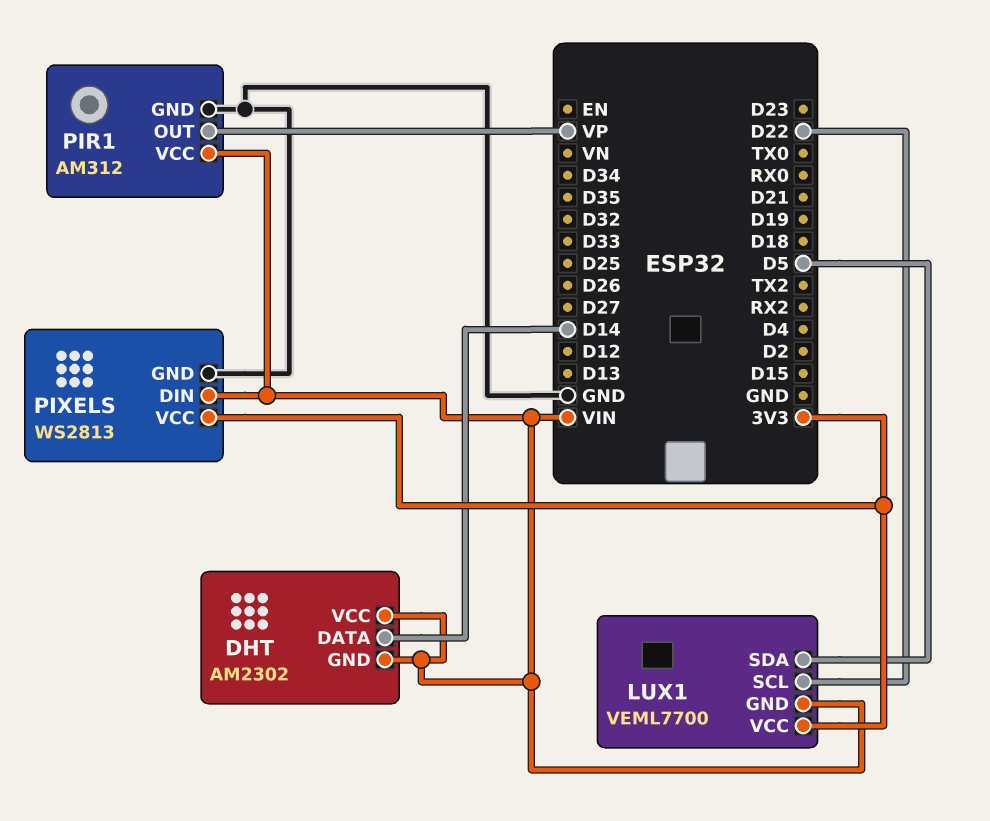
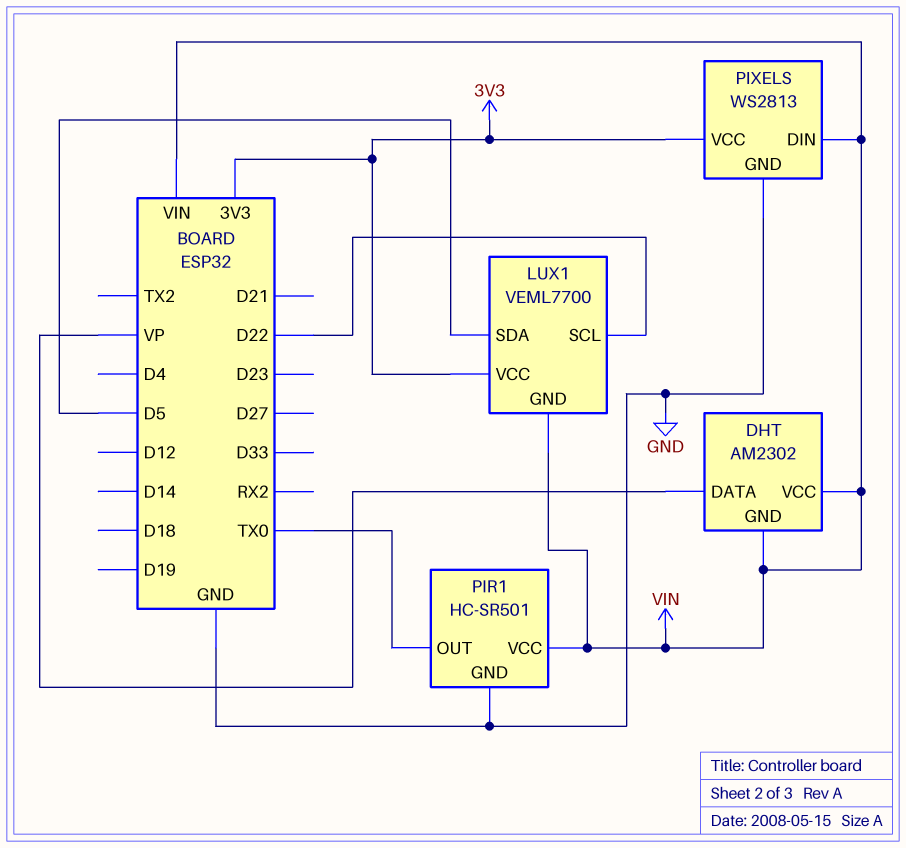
DHT pin DATA: D14 -> VP
PIR1: AM312 -> HC-SR501
PIR1 pin OUT: VP -> TX0

